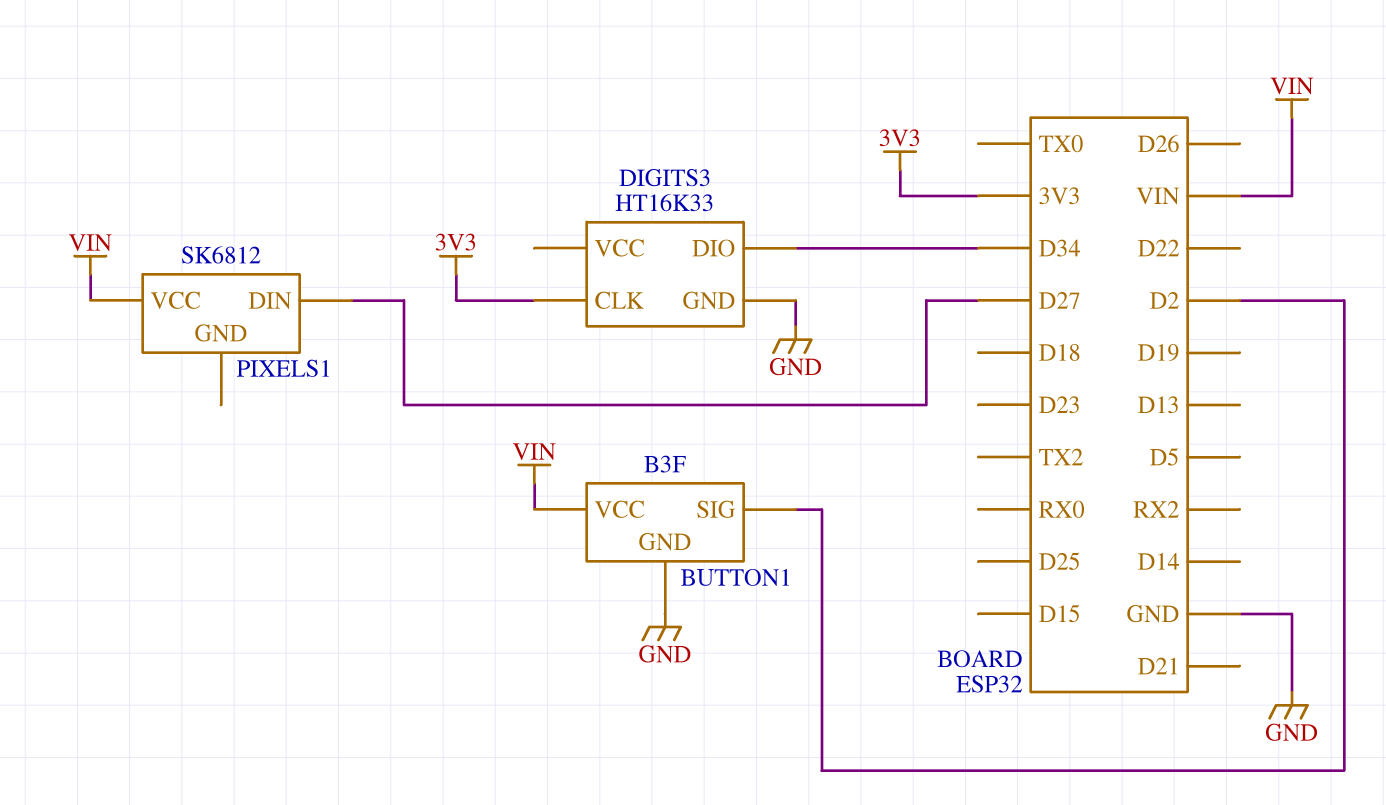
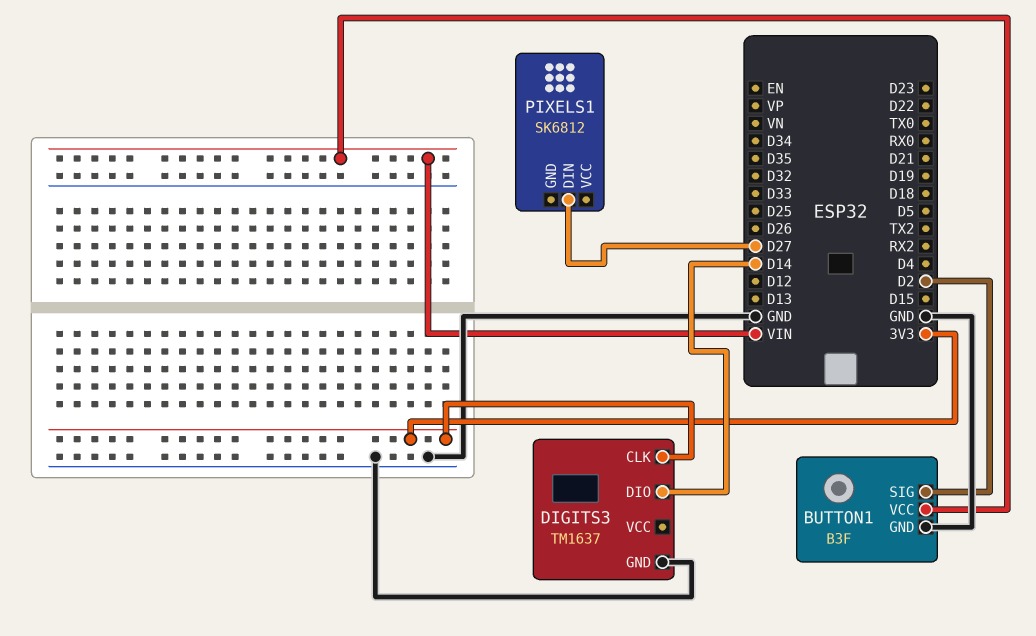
DIGITS3: HT16K33 -> TM1637
DIGITS3 pin DIO: D34 -> D14
PIXELS1 pin VCC: VIN -> none

